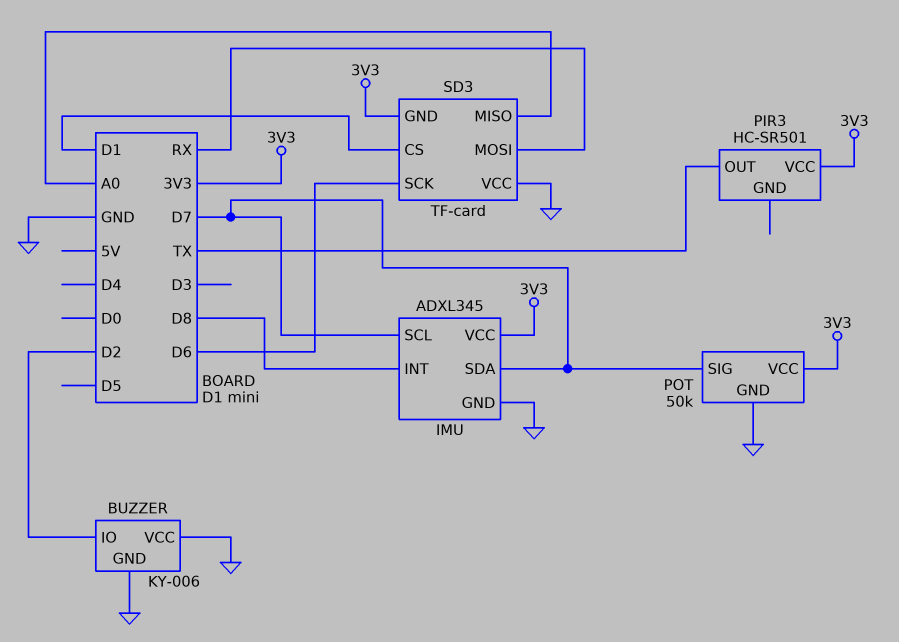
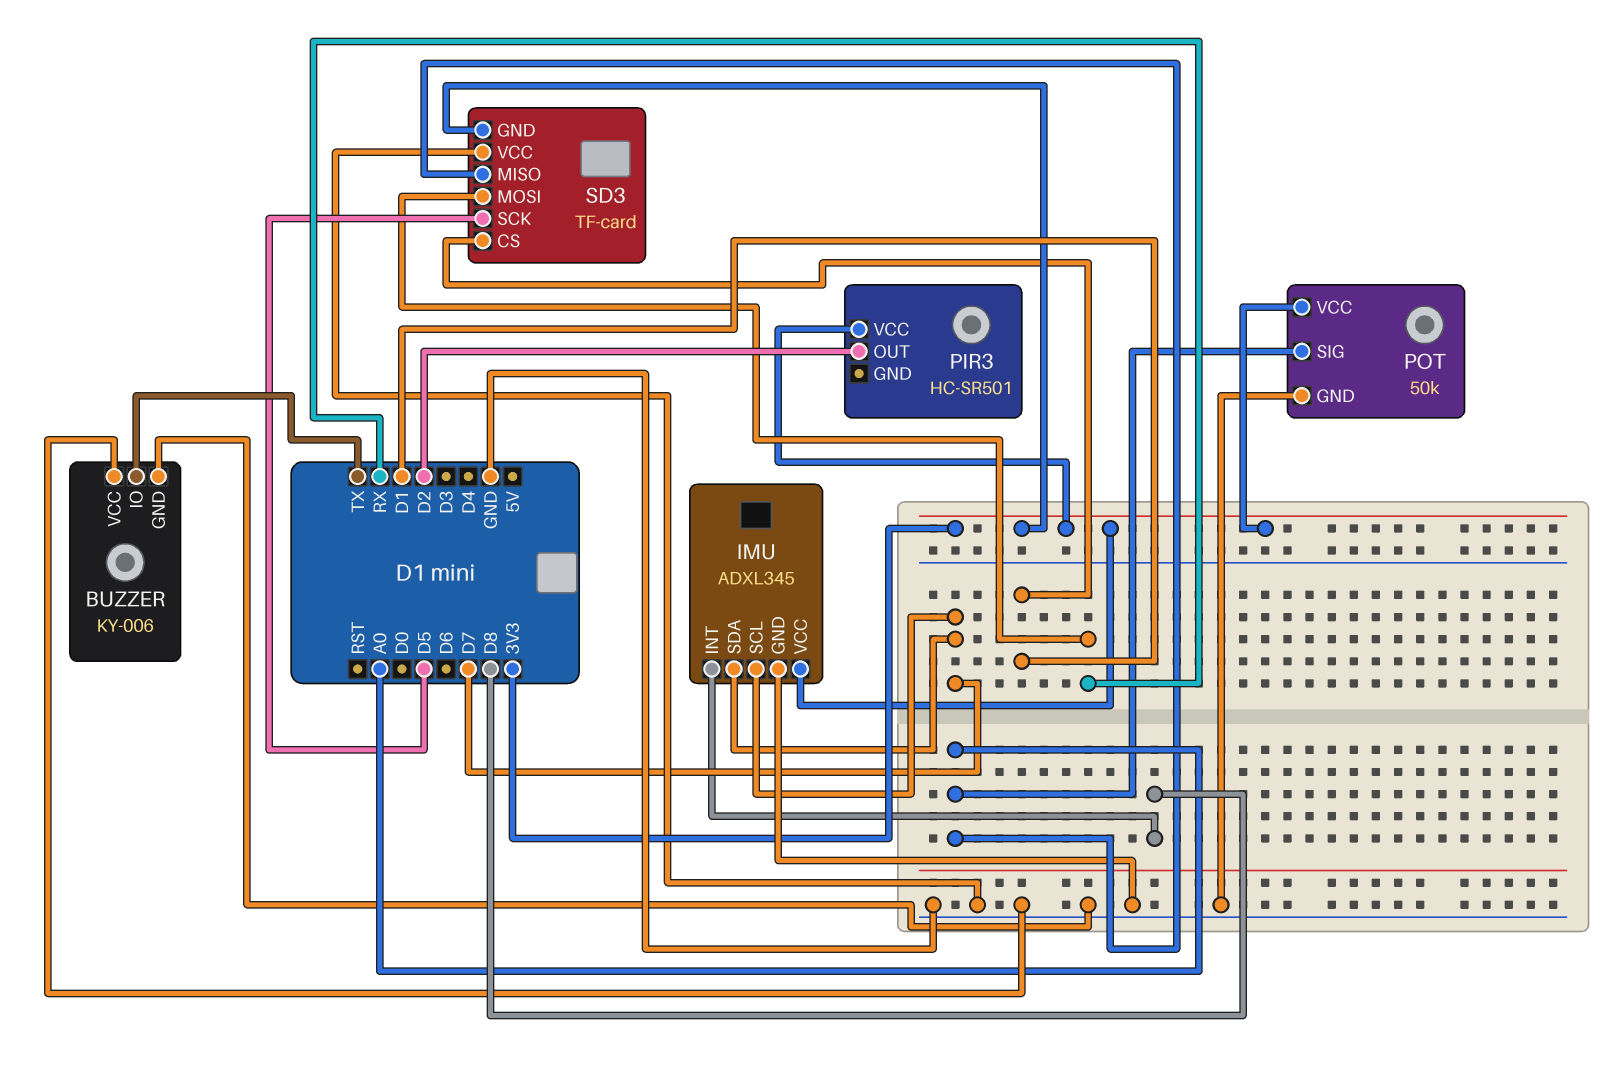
BUZZER pin IO: D2 -> TX
PIR3 pin OUT: TX -> D2
POT pin SIG: D7 -> A0
SD3 pin SCK: D6 -> D5

